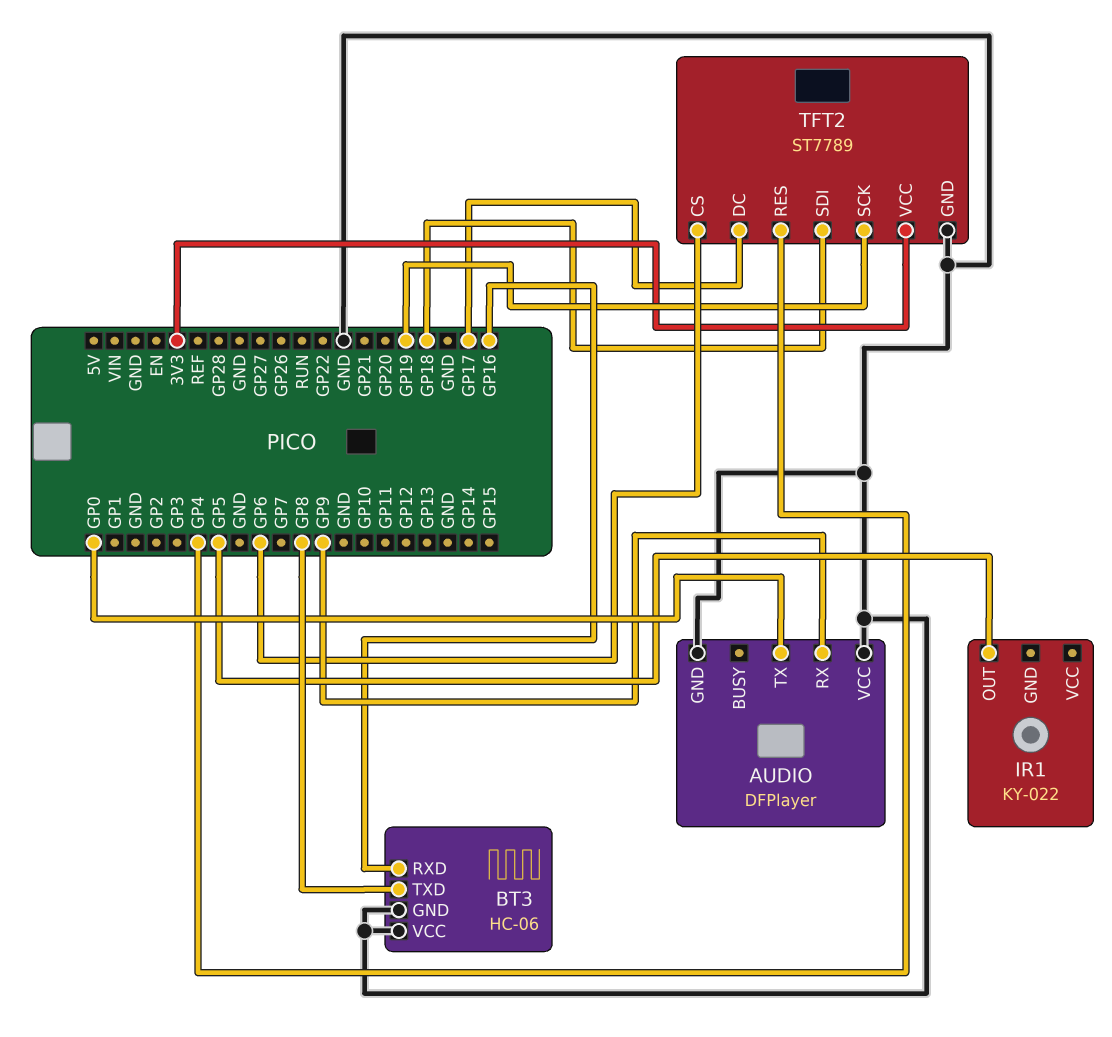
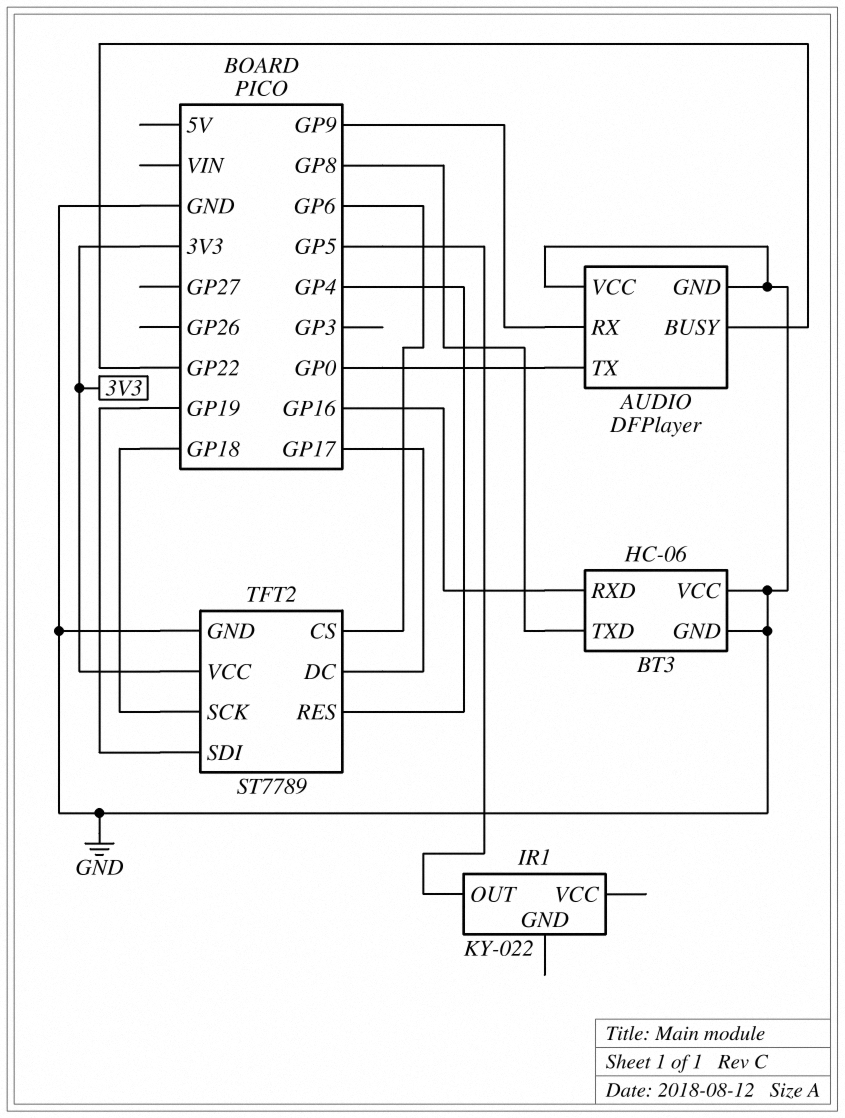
AUDIO pin BUSY: none -> GP22
TFT2 pin SCK: GP19 -> GP18
TFT2 pin SDI: GP18 -> GP19

